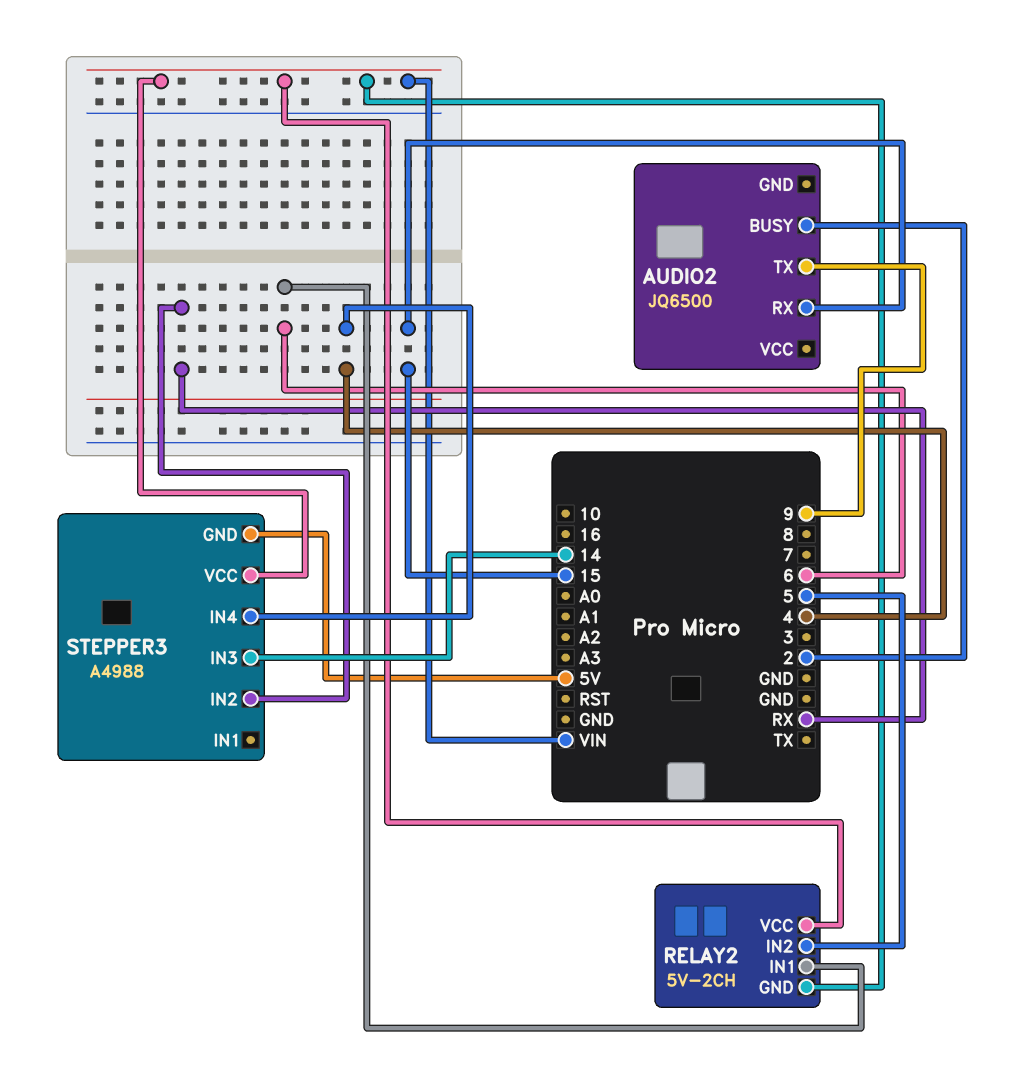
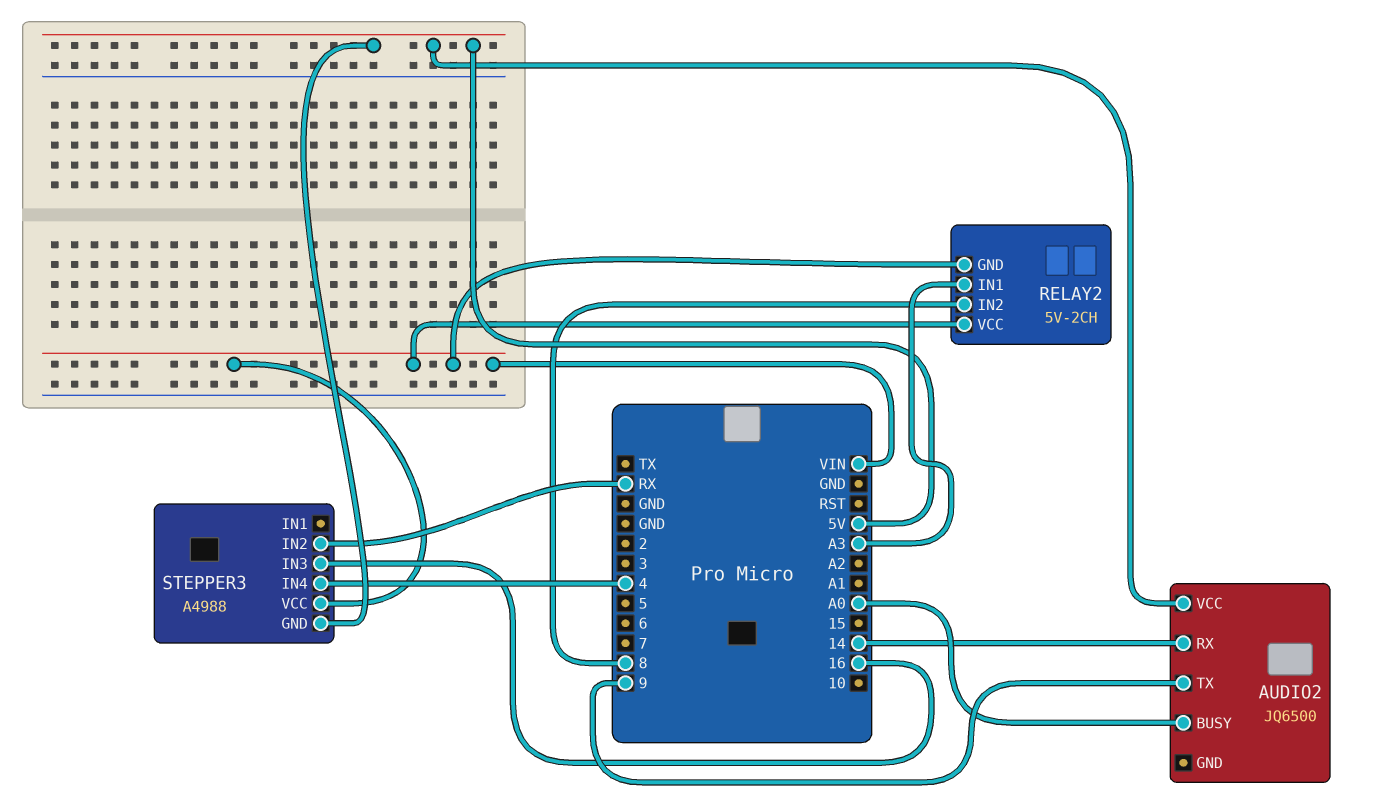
AUDIO2 pin BUSY: 2 -> A0
AUDIO2 pin RX: 15 -> 14
AUDIO2 pin VCC: none -> 5V
RELAY2 pin IN1: 6 -> A3
RELAY2 pin IN2: 5 -> 8
STEPPER3 pin IN3: 14 -> 16

